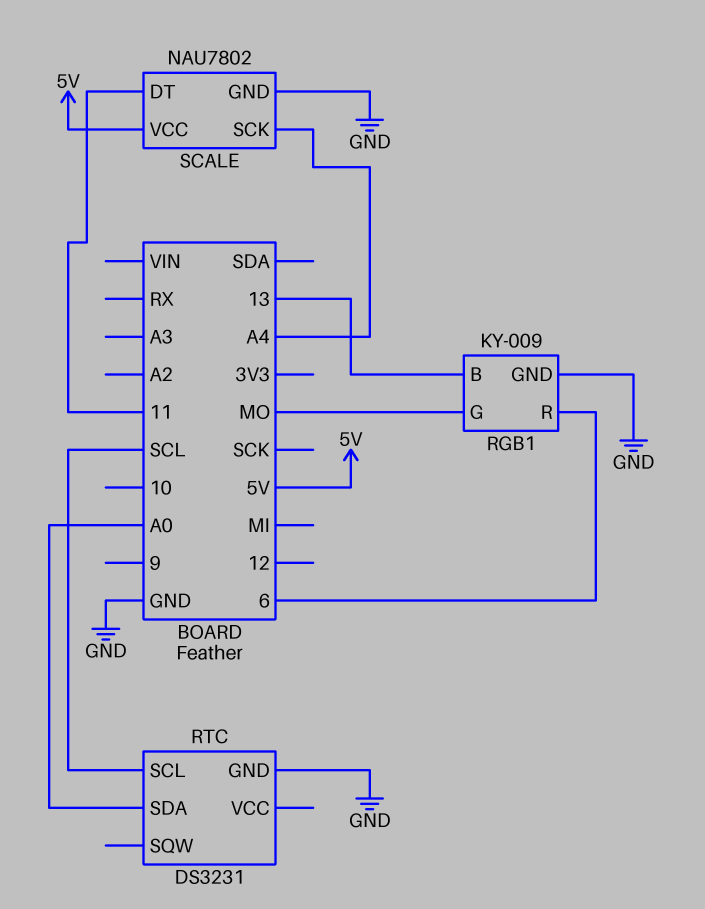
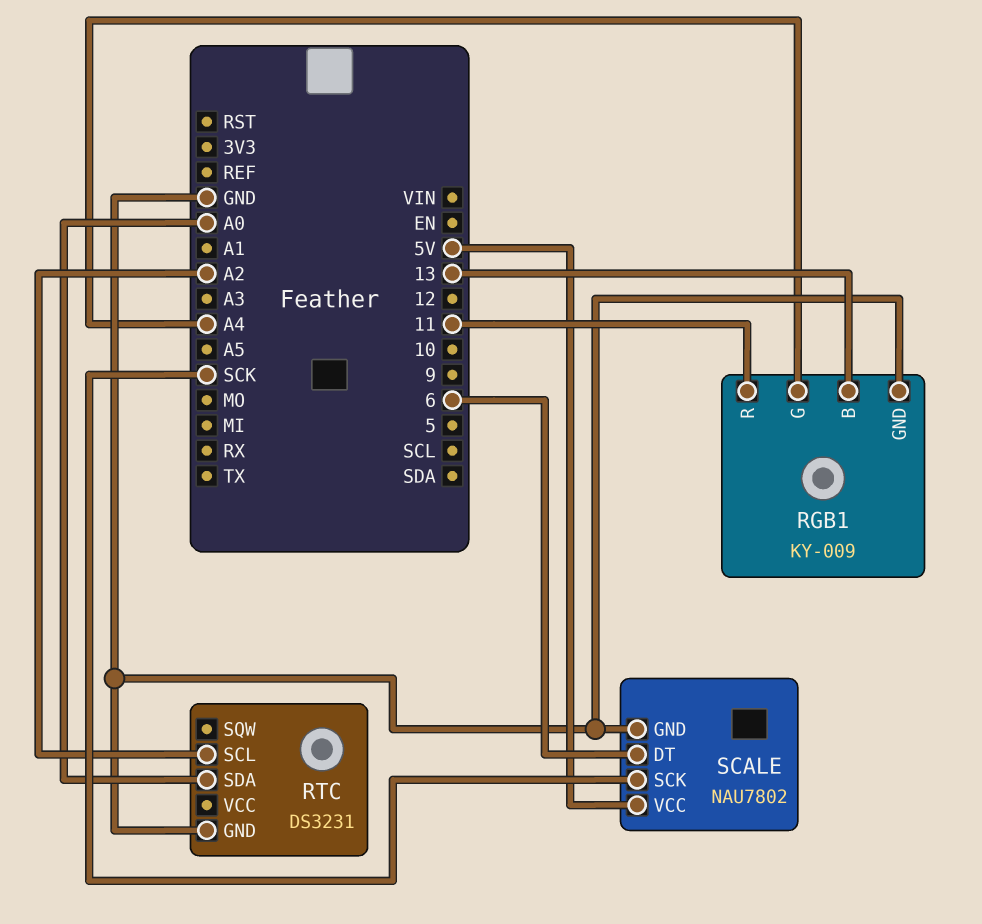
RGB1 pin G: MO -> A4
RGB1 pin R: 6 -> 11
RTC pin SCL: SCL -> A2
SCALE pin DT: 11 -> 6
SCALE pin SCK: A4 -> SCK

